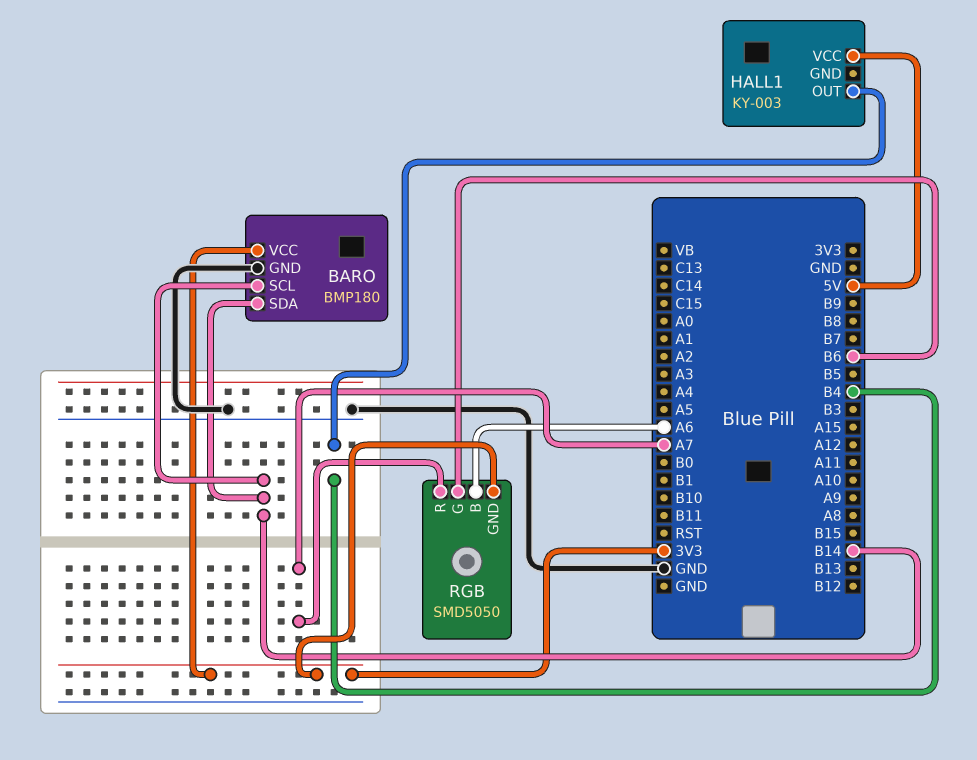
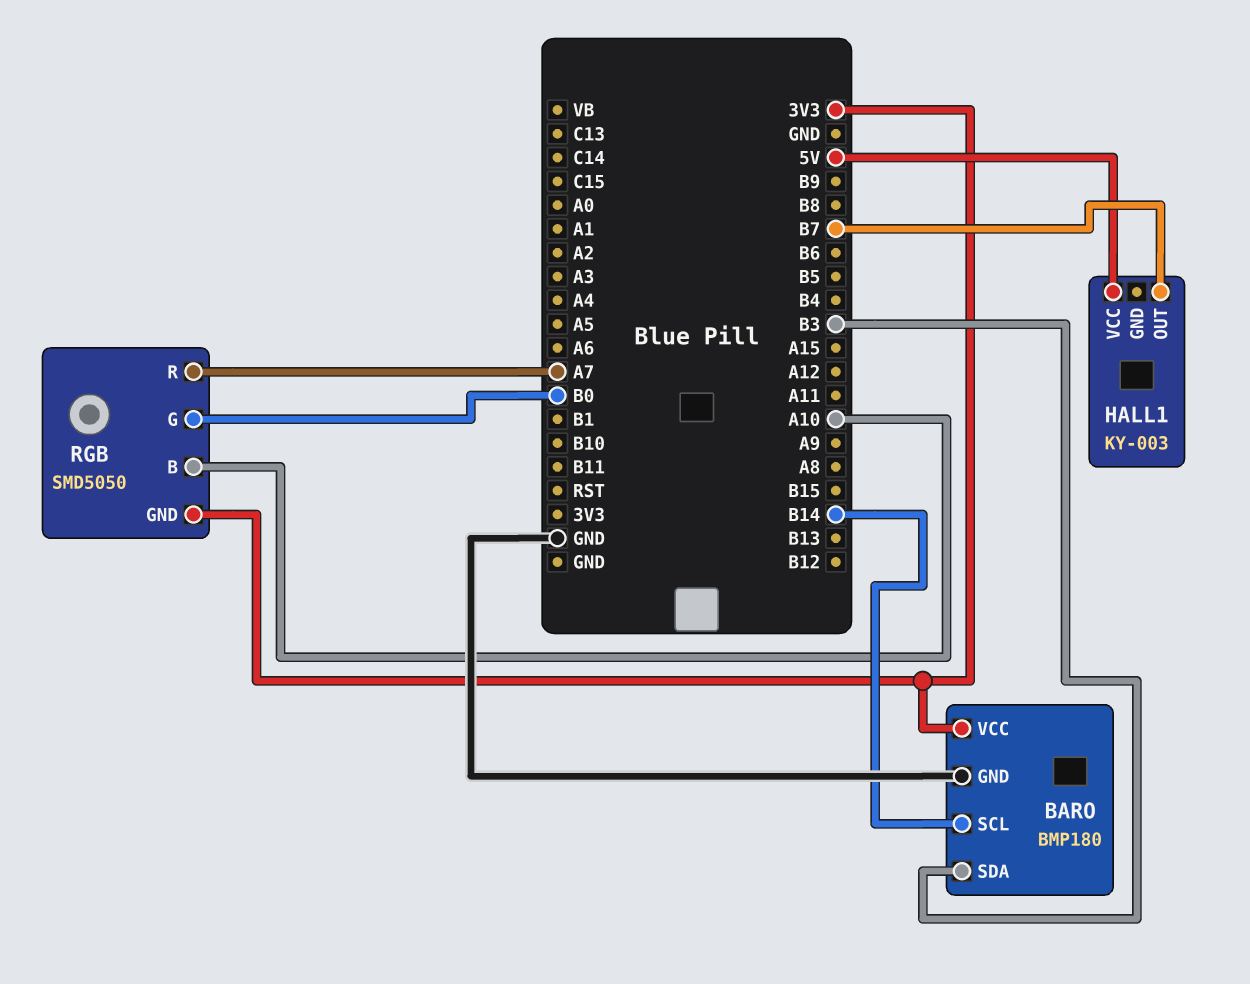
BARO pin SDA: B14 -> B3
HALL1 pin OUT: B4 -> B7
RGB pin B: A6 -> A10
RGB pin G: B6 -> B0

